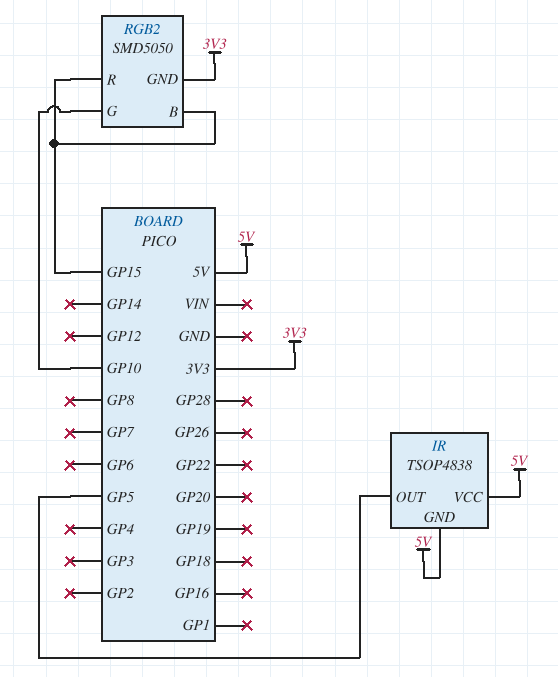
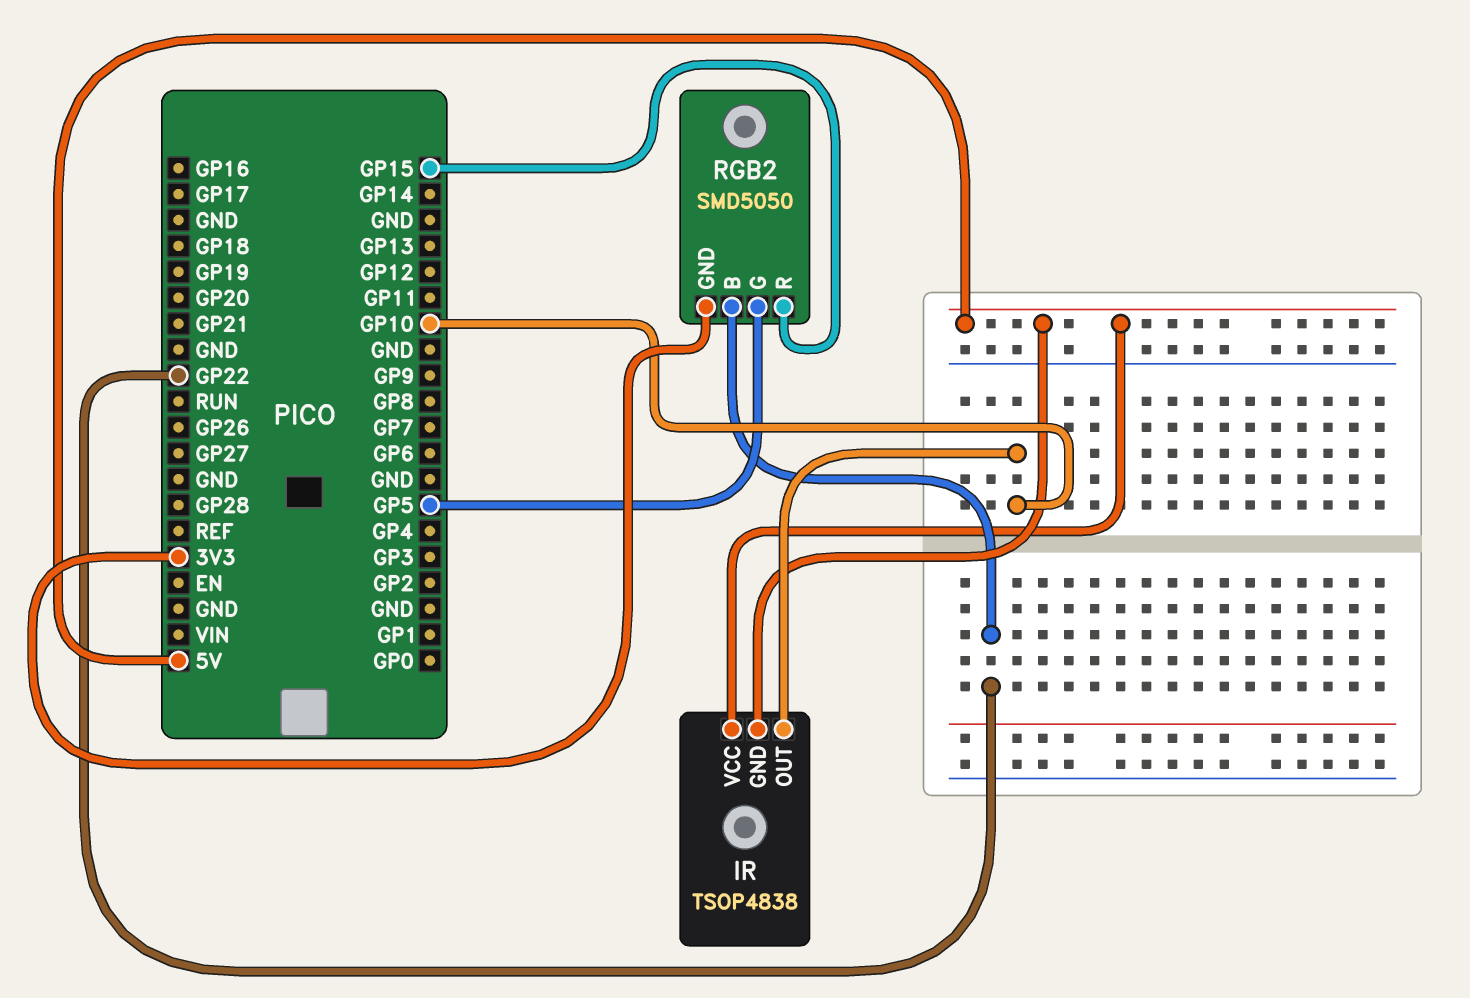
IR pin OUT: GP5 -> GP10
RGB2 pin B: GP15 -> GP22
RGB2 pin G: GP10 -> GP5

